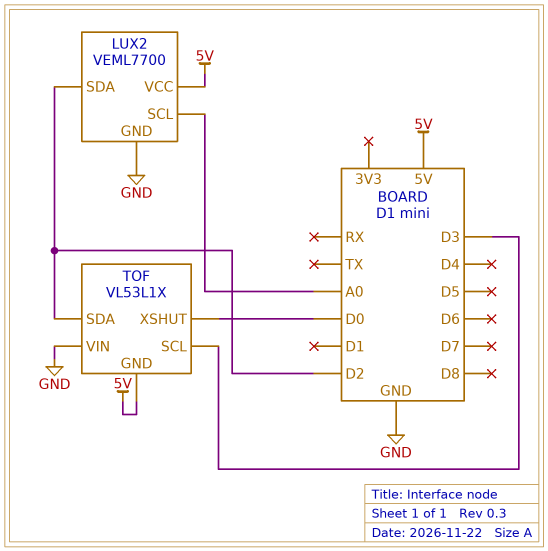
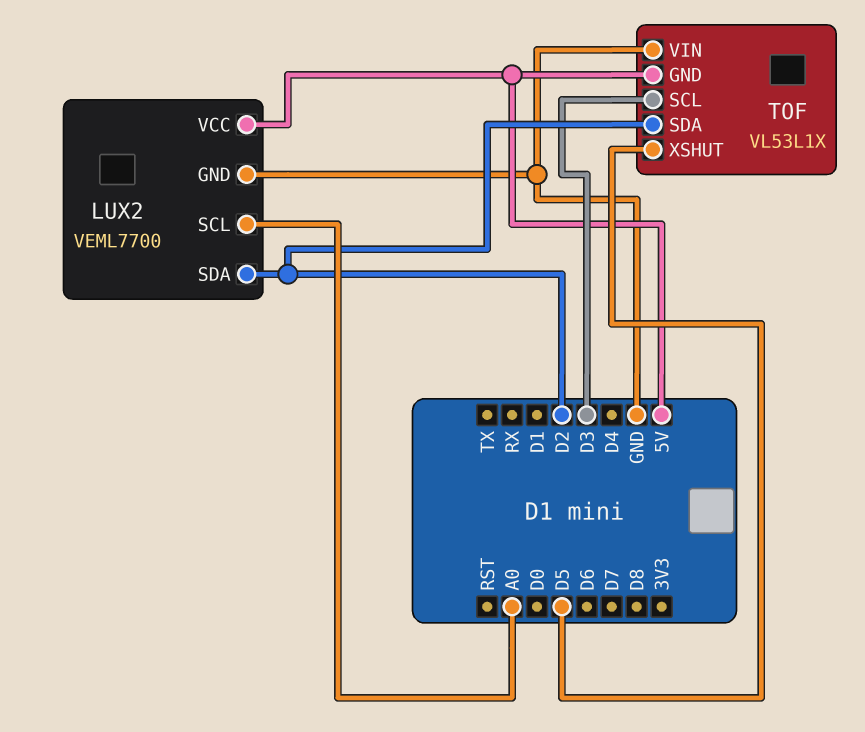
TOF pin XSHUT: D0 -> D5

